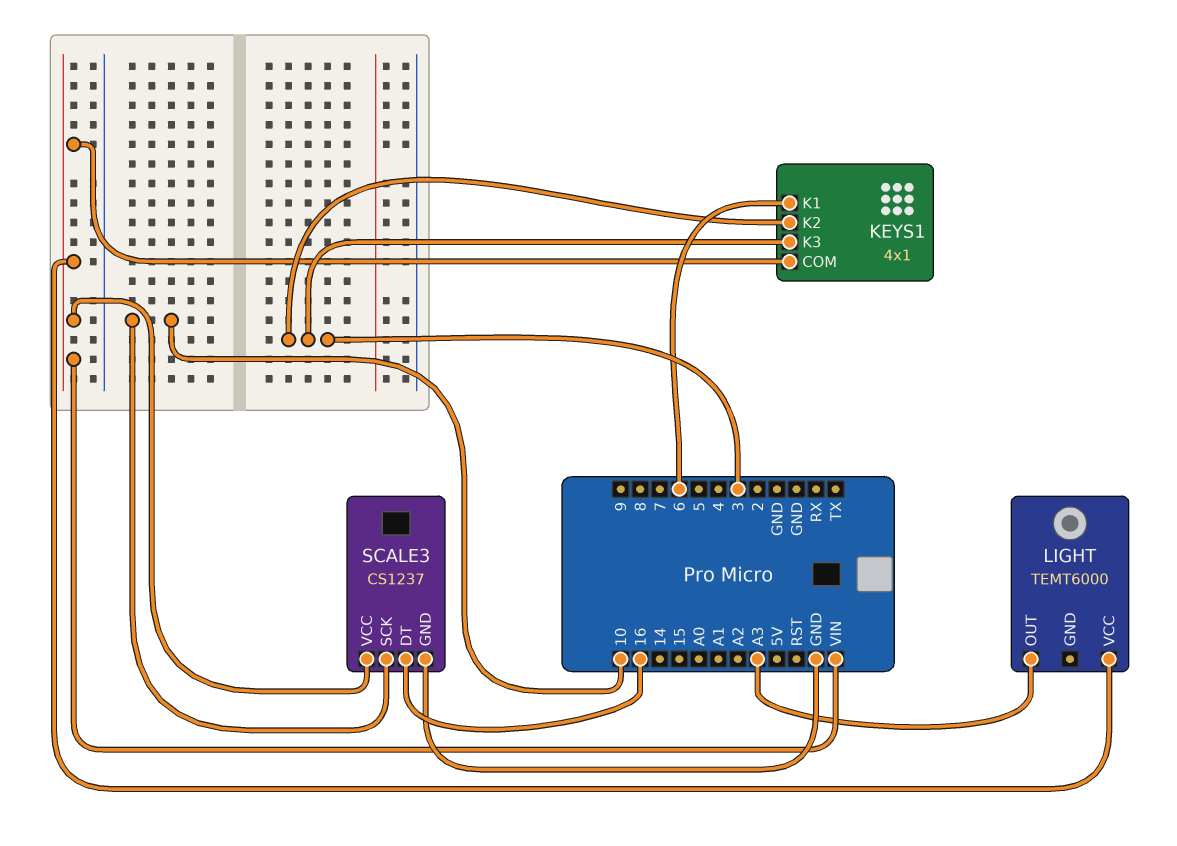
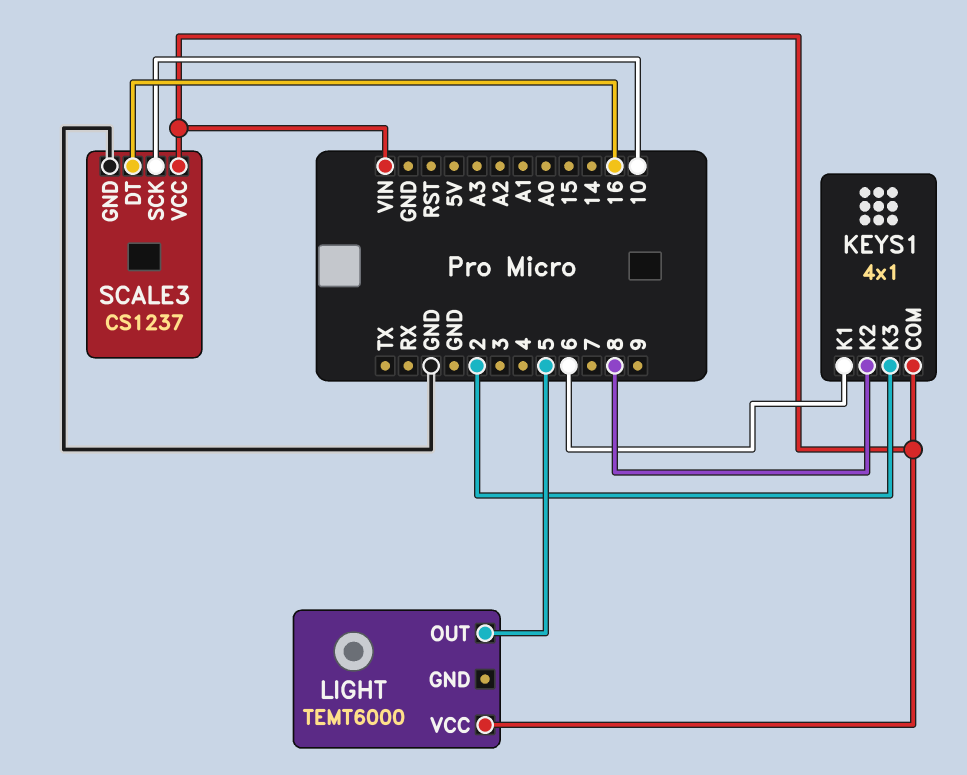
KEYS1 pin K2: 3 -> 8
KEYS1 pin K3: 3 -> 2
LIGHT pin OUT: A3 -> 5

